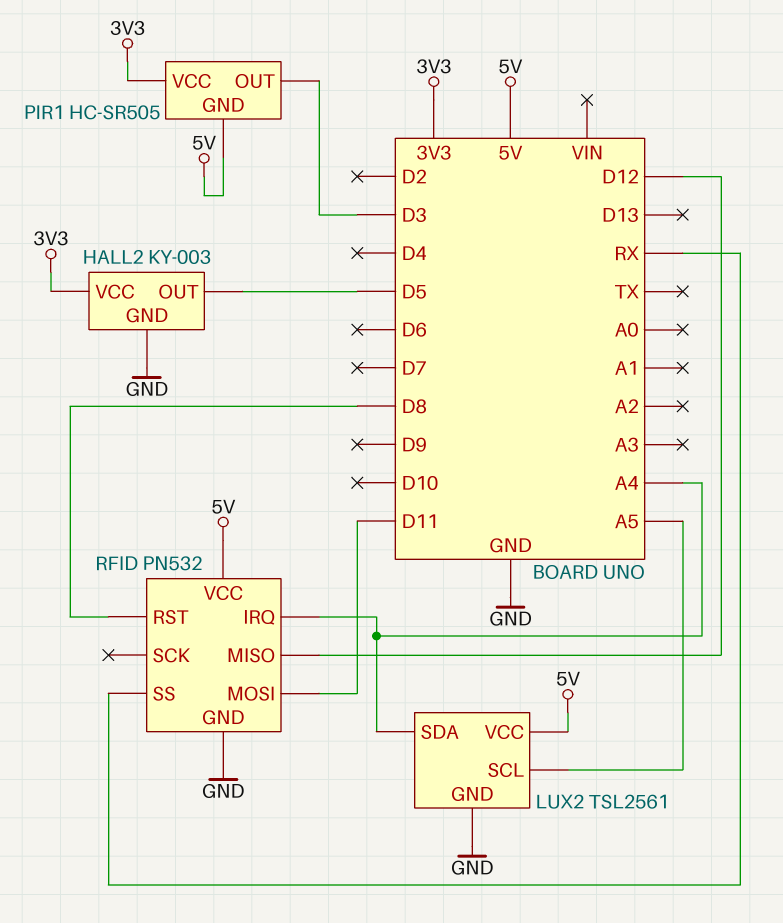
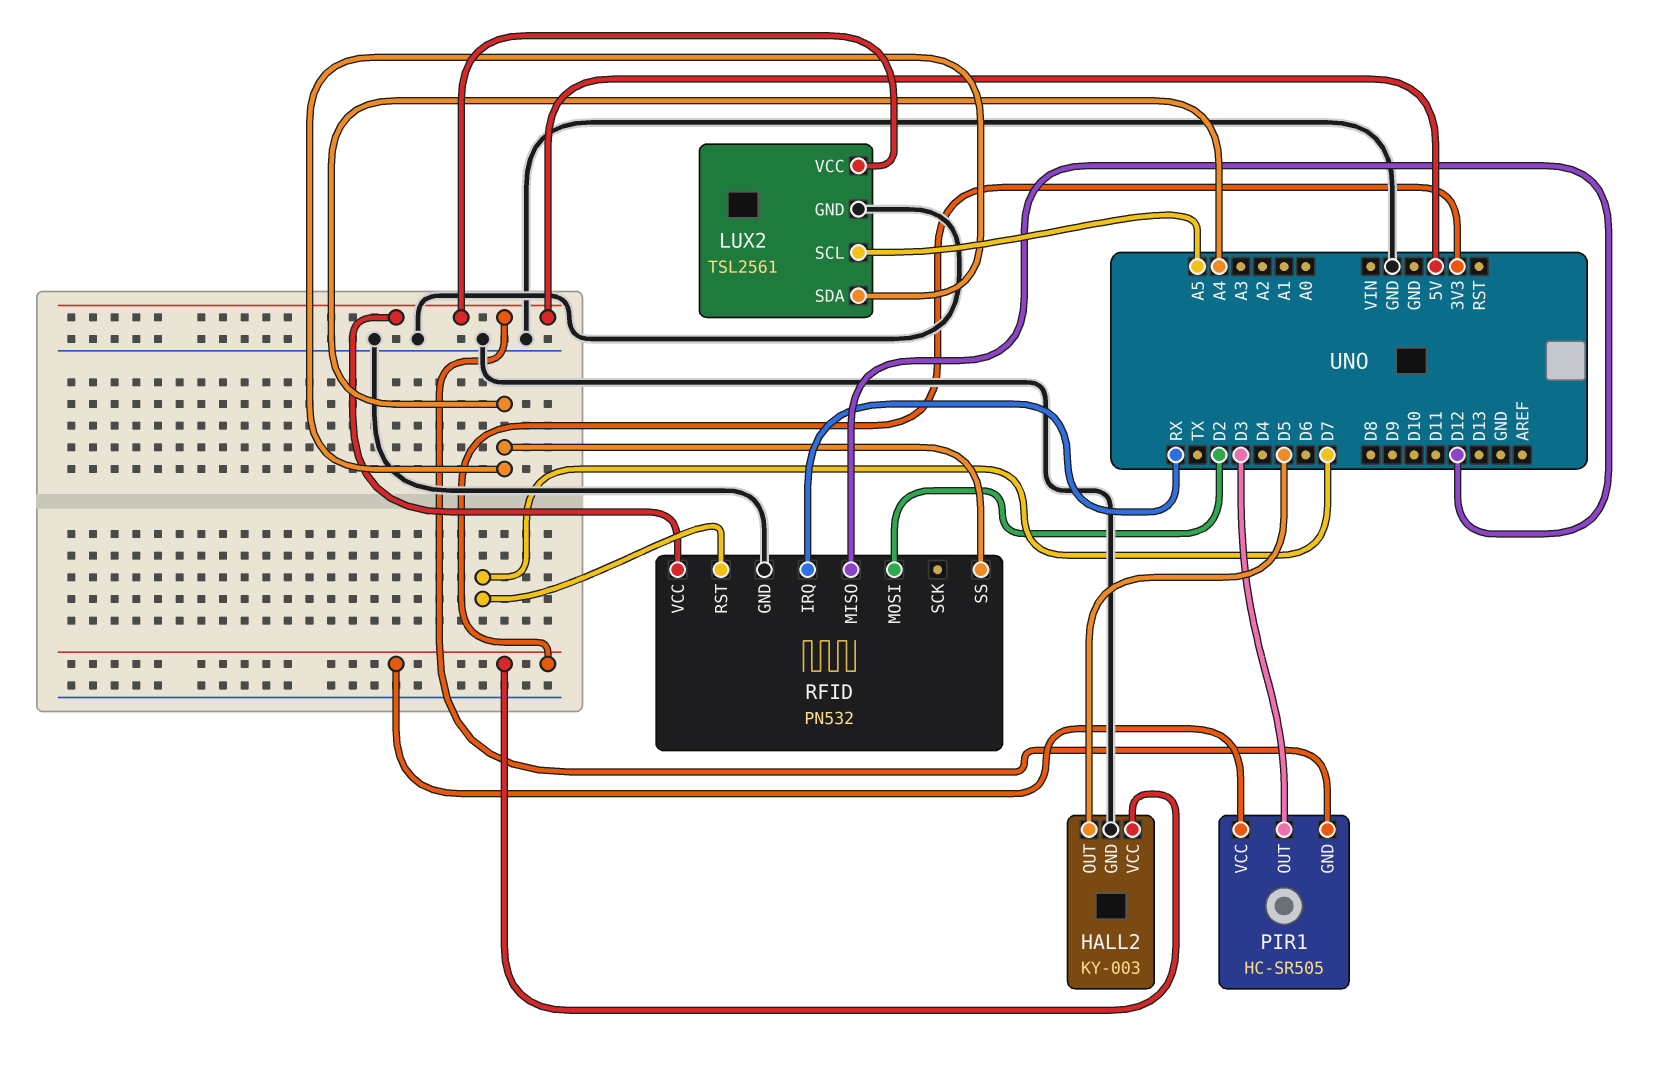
RFID pin IRQ: A4 -> RX
RFID pin MOSI: D11 -> D2
RFID pin RST: D8 -> D7
RFID pin SS: RX -> A4

